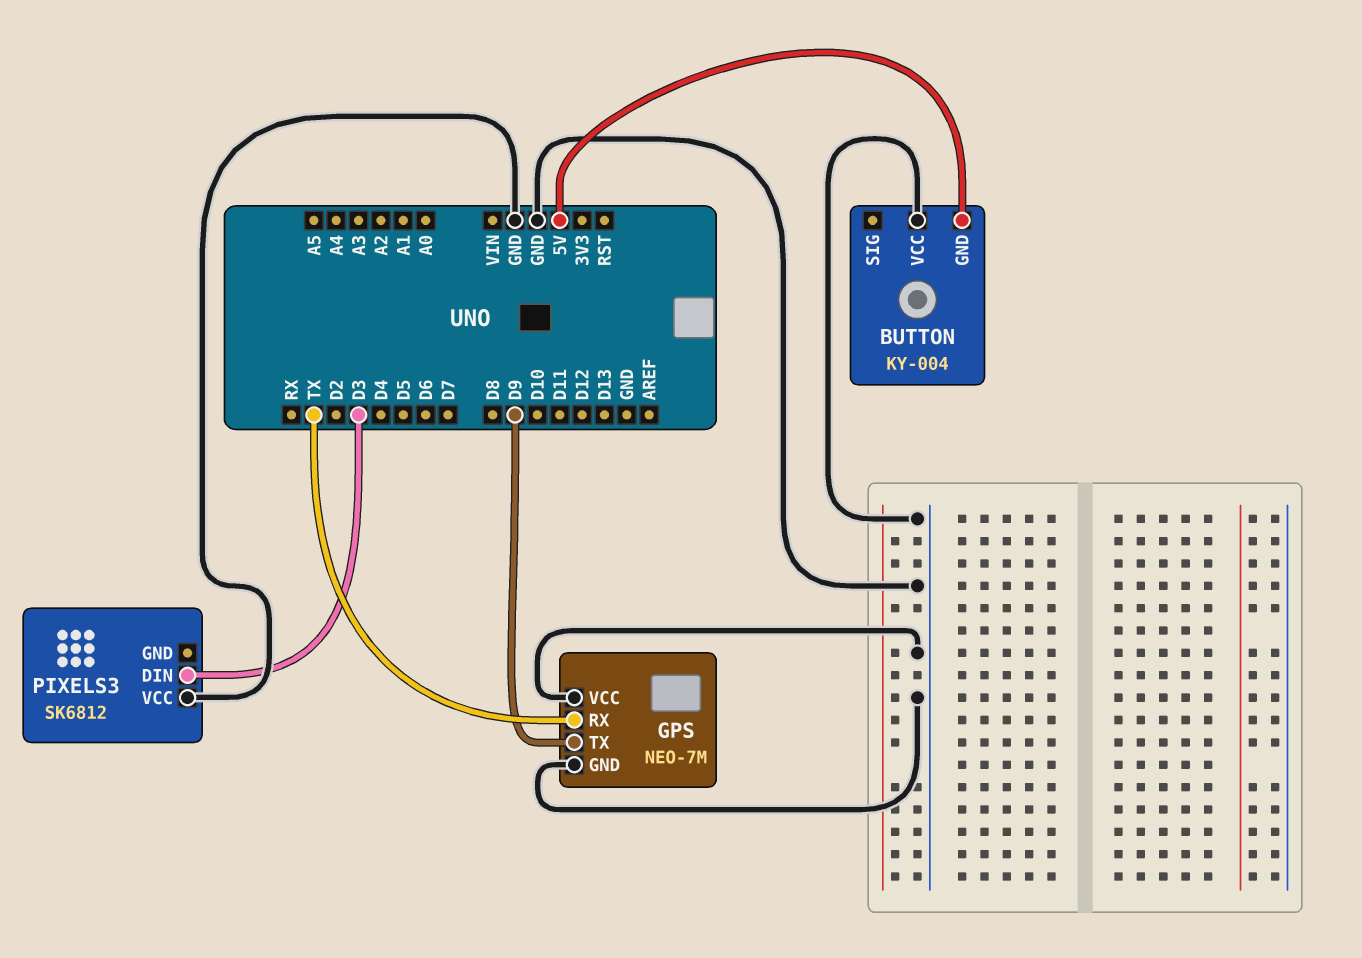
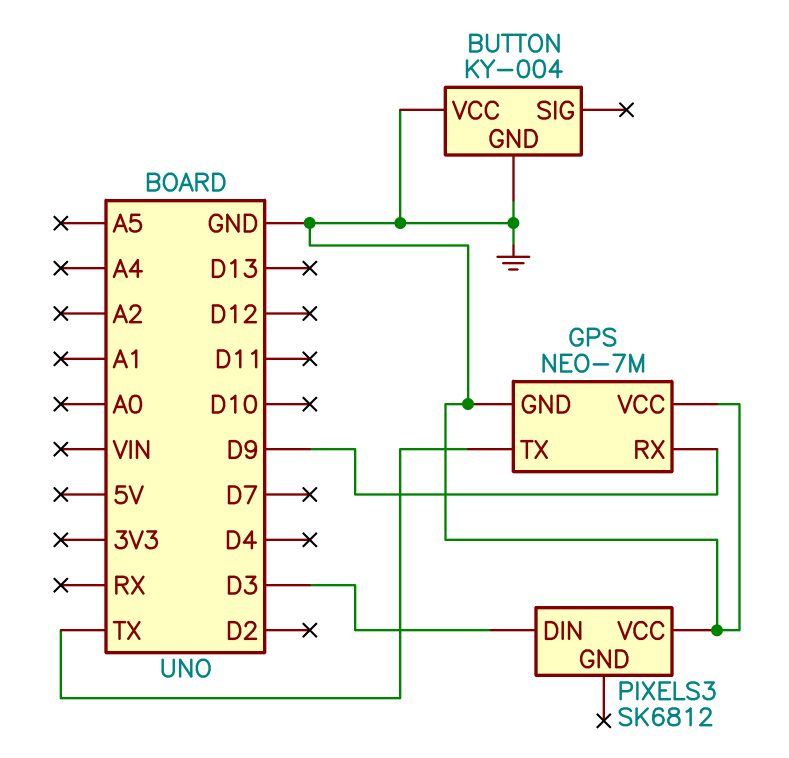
BUTTON pin GND: 5V -> GND
GPS pin RX: TX -> D9
GPS pin TX: D9 -> TX

